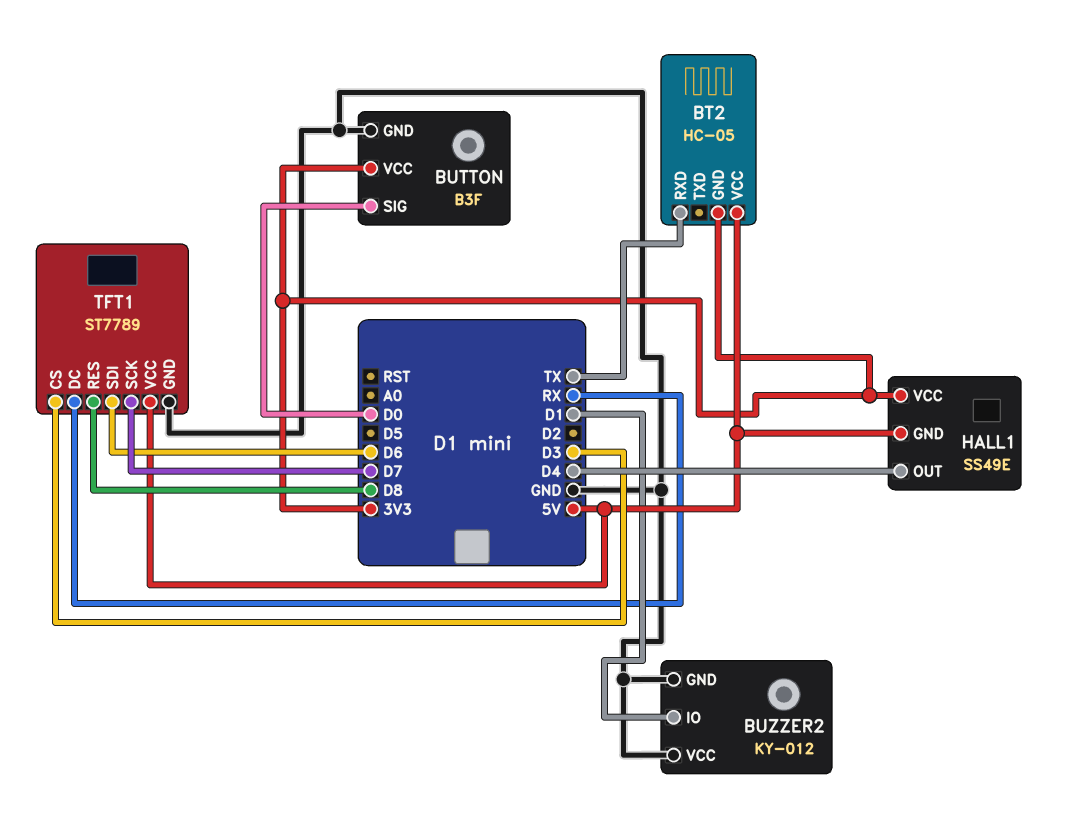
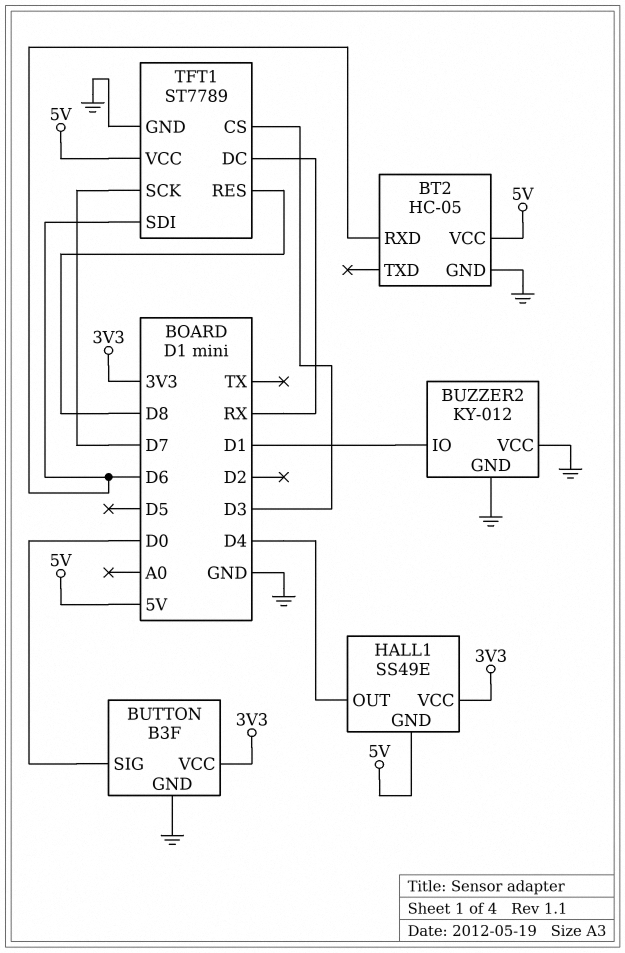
BT2 pin GND: 3V3 -> GND
BT2 pin RXD: TX -> D6

